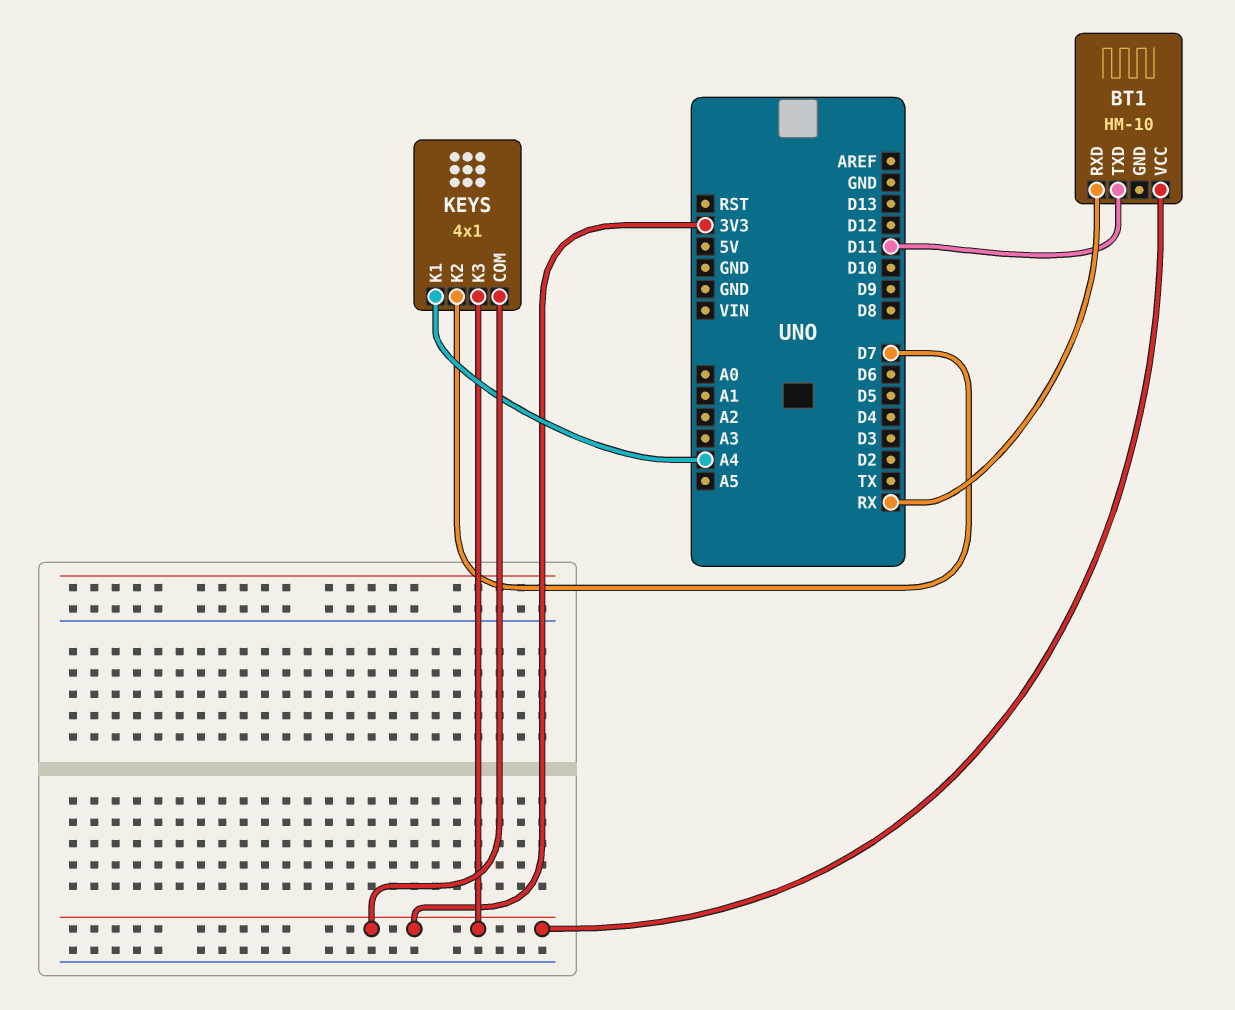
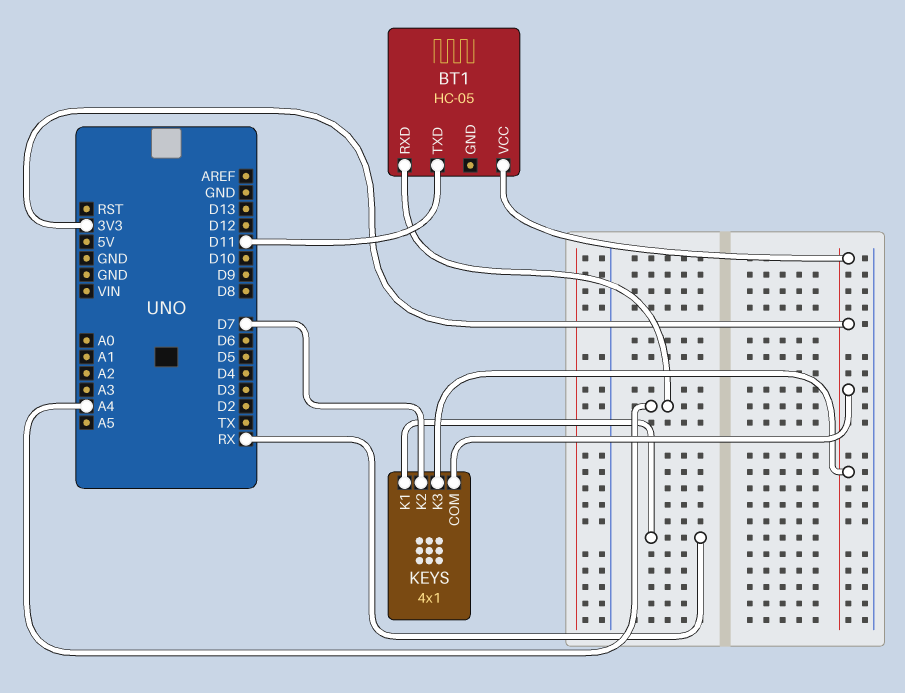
BT1: HM-10 -> HC-05
BT1 pin RXD: RX -> A4
KEYS pin K1: A4 -> RX

